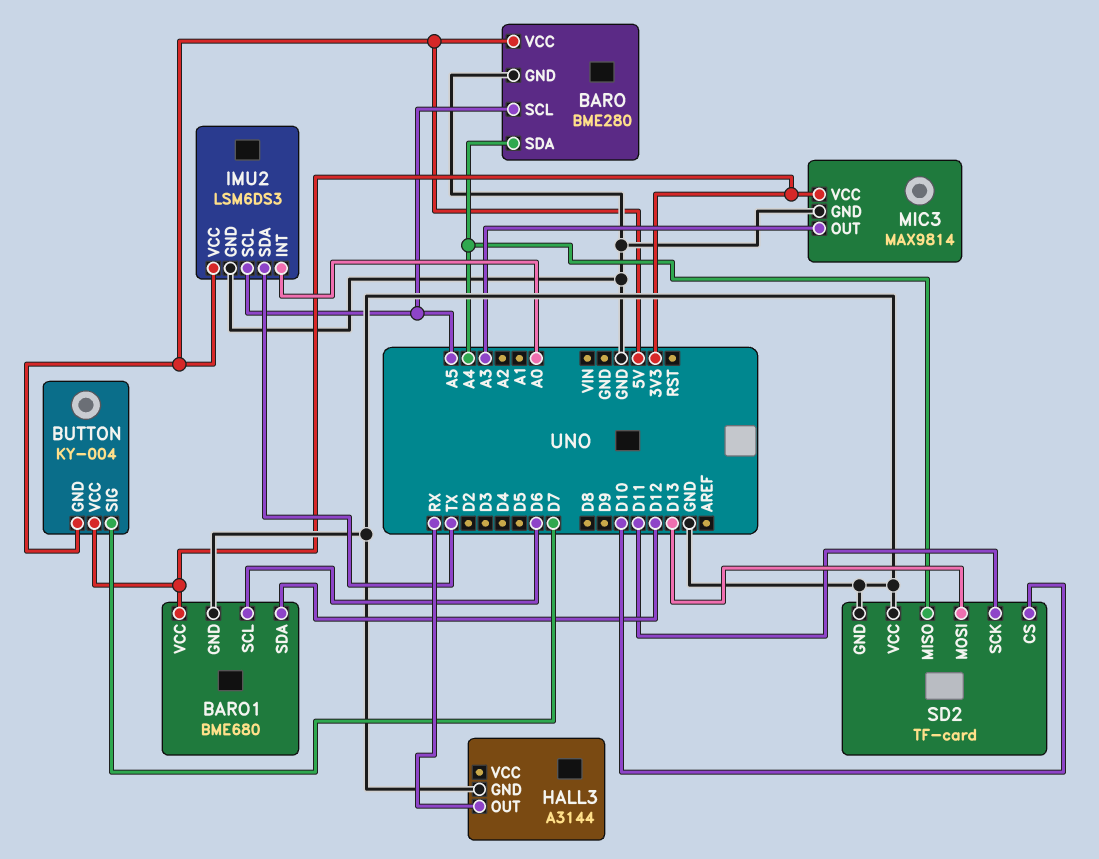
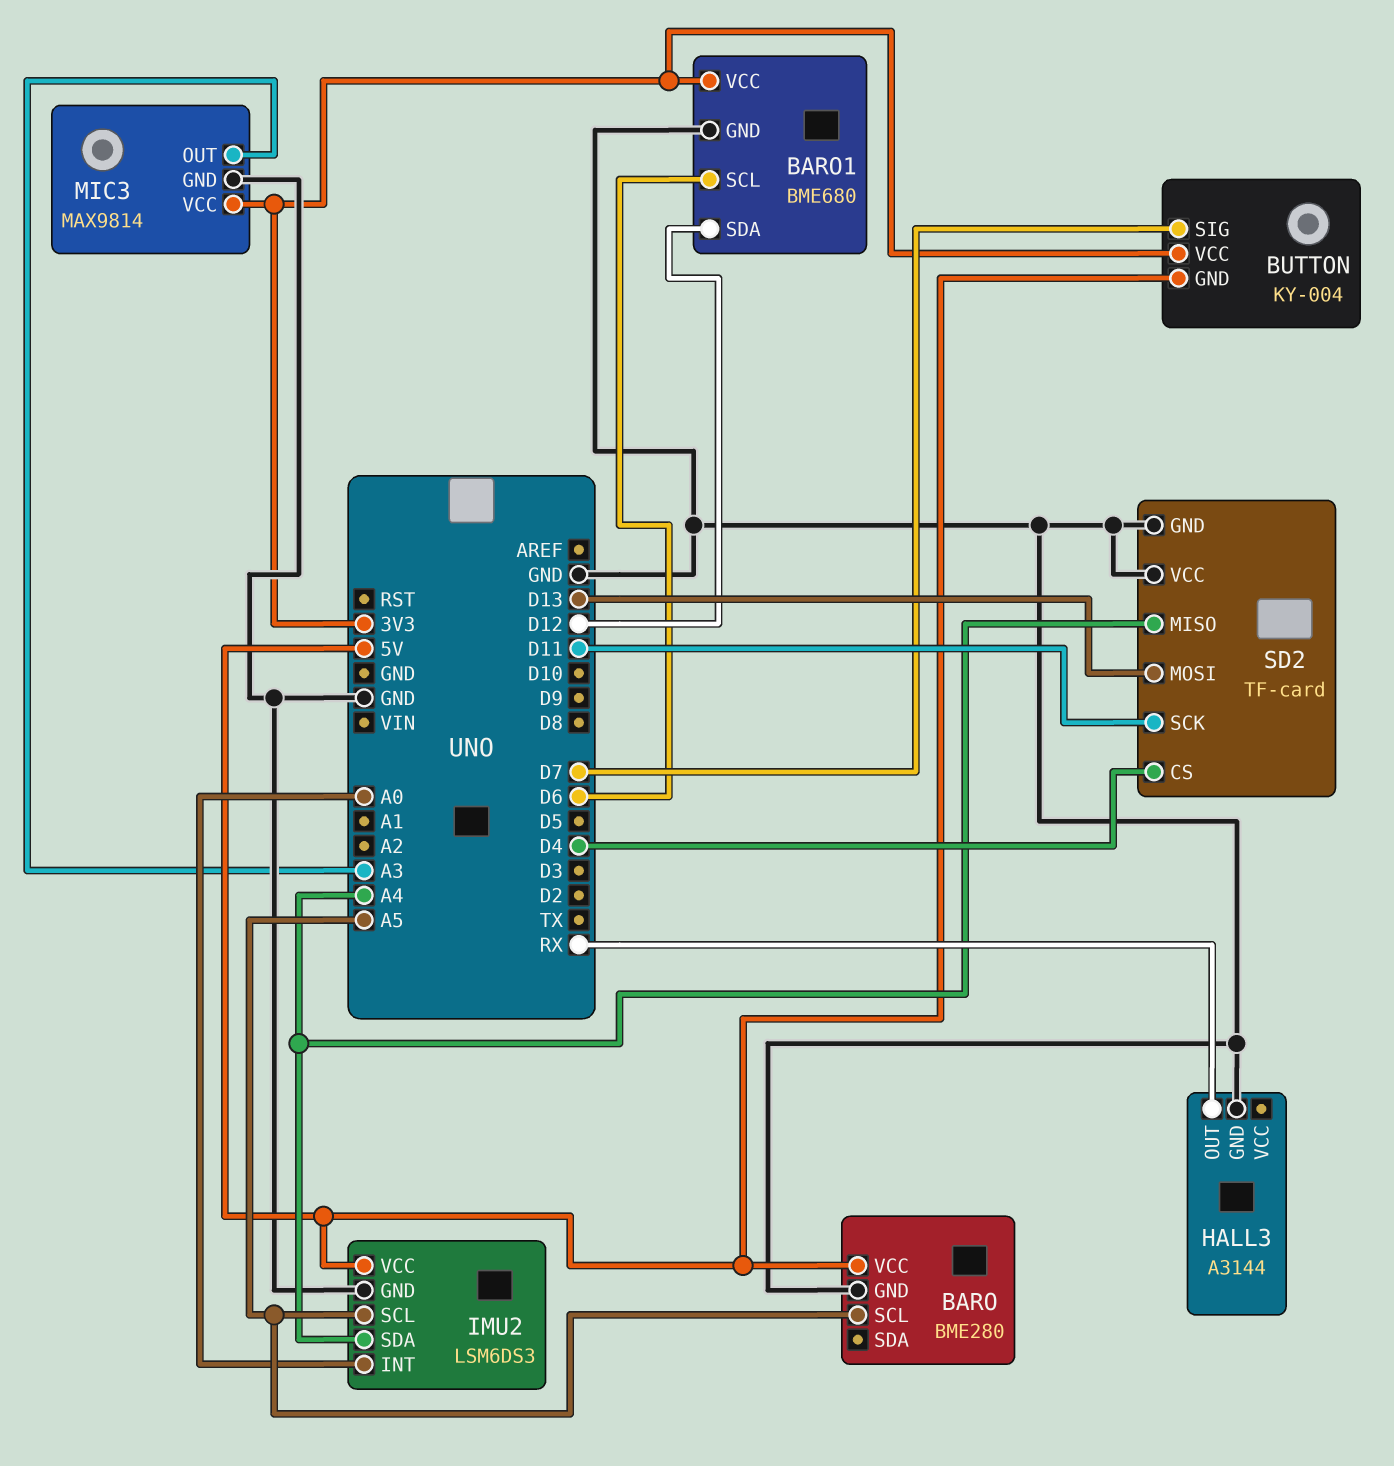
BARO pin SDA: A4 -> none
IMU2 pin SDA: TX -> A4
SD2 pin CS: D10 -> D4

